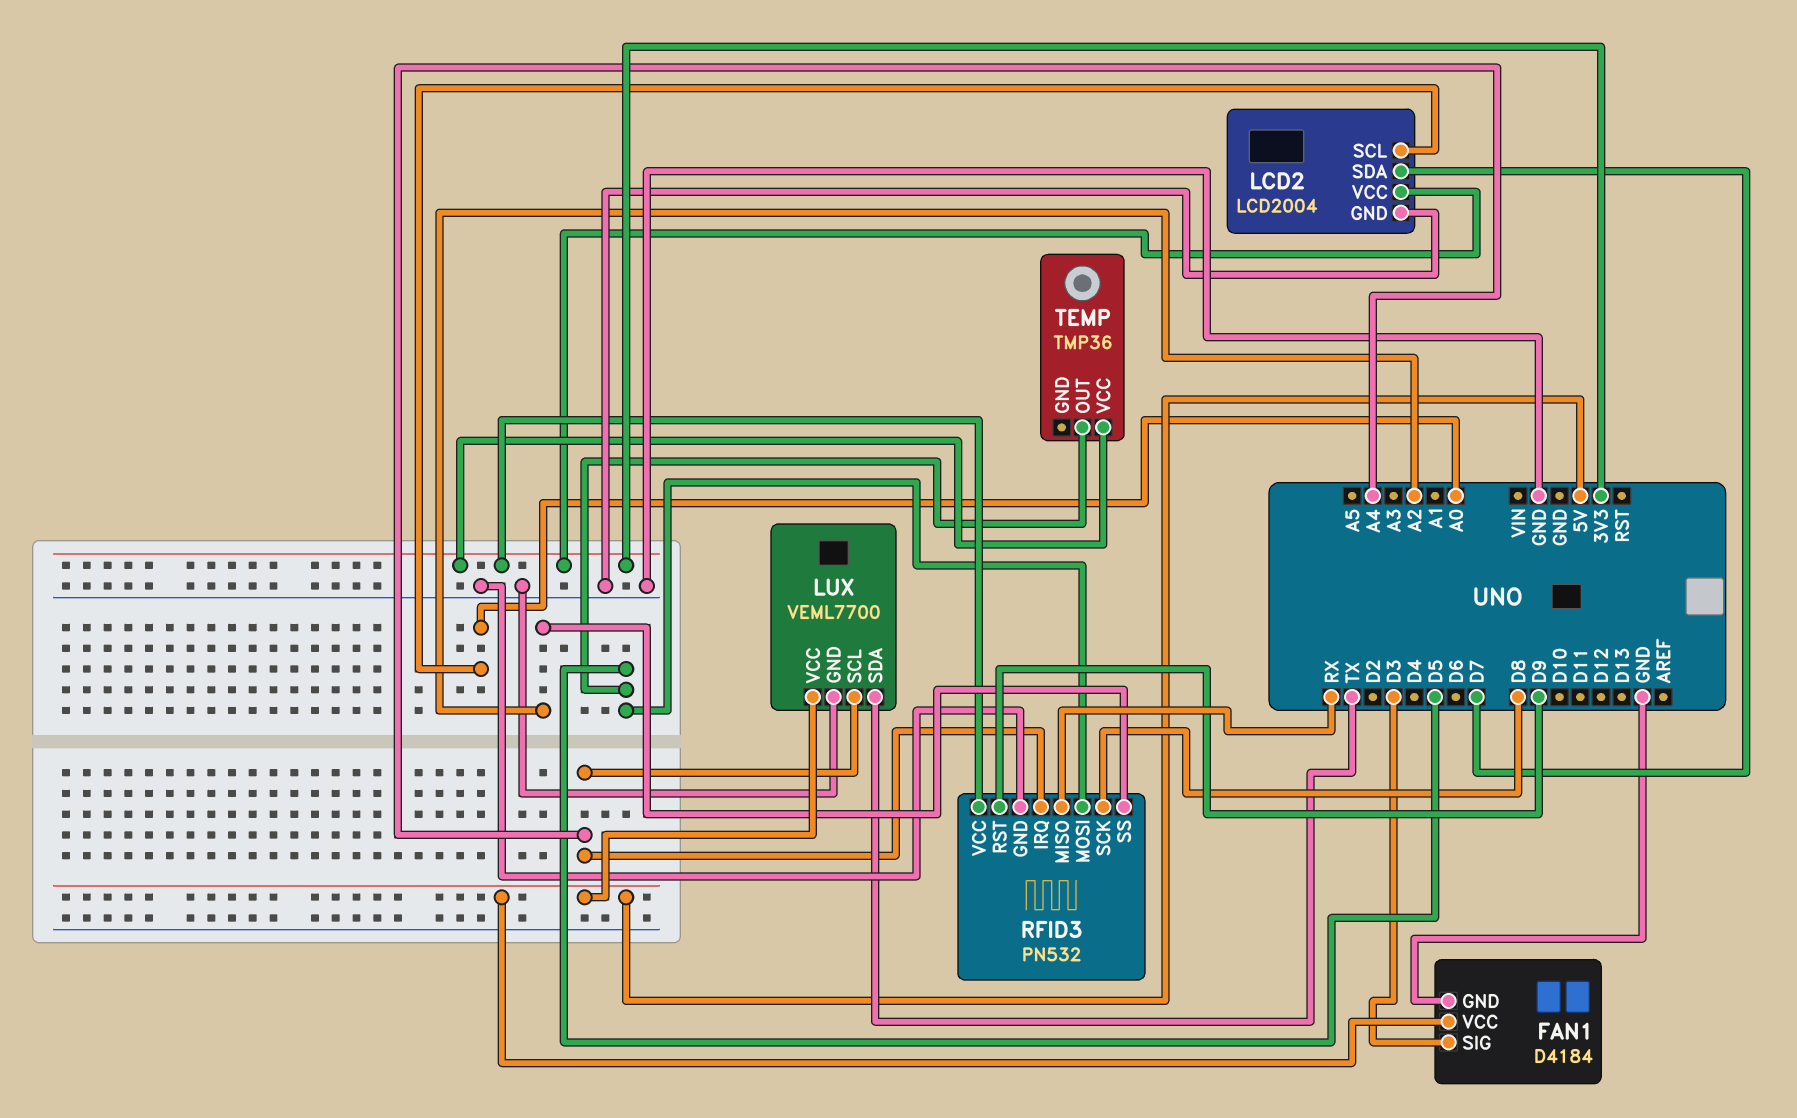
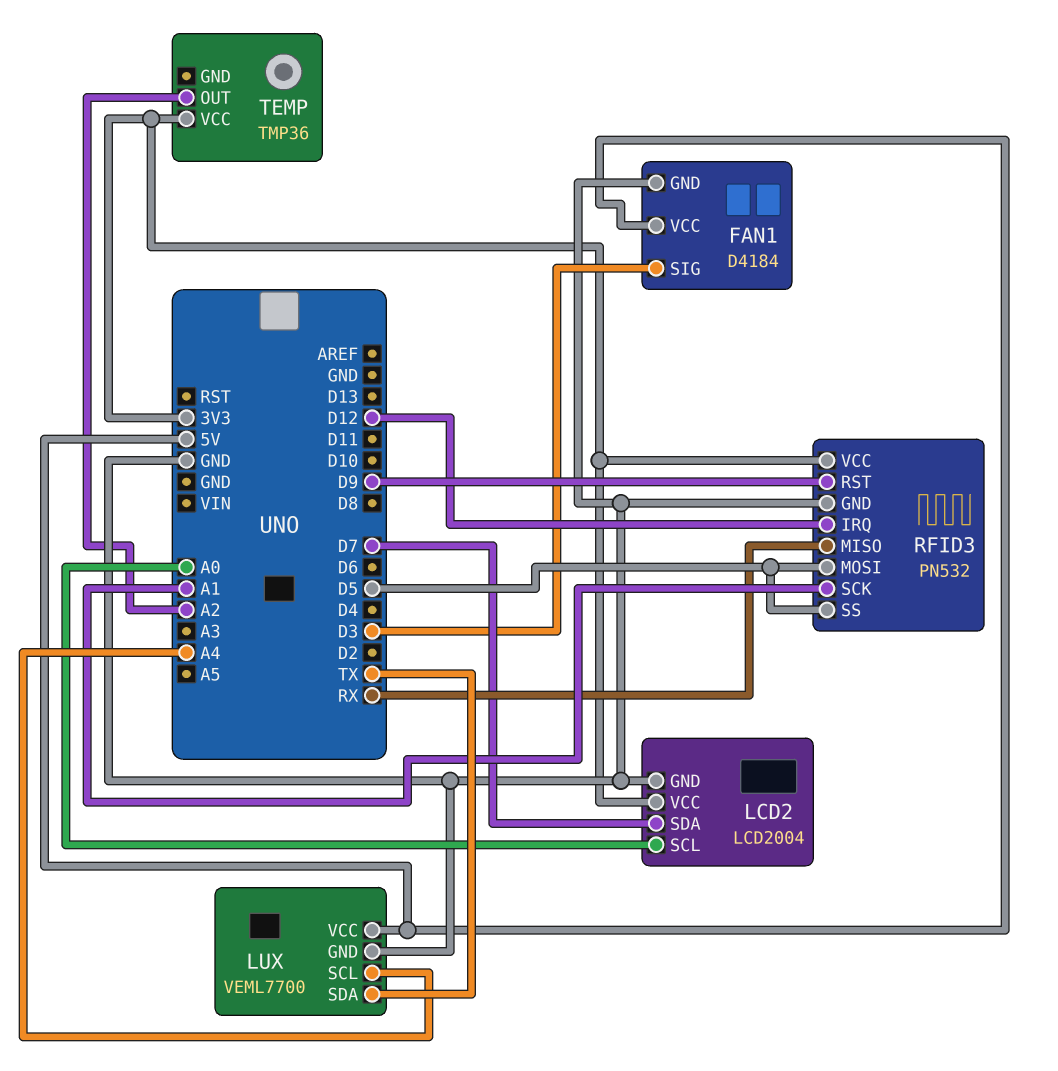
RFID3 pin IRQ: A4 -> D12
RFID3 pin SCK: D8 -> A1
RFID3 pin SS: A2 -> D5
TEMP pin OUT: D5 -> A2

